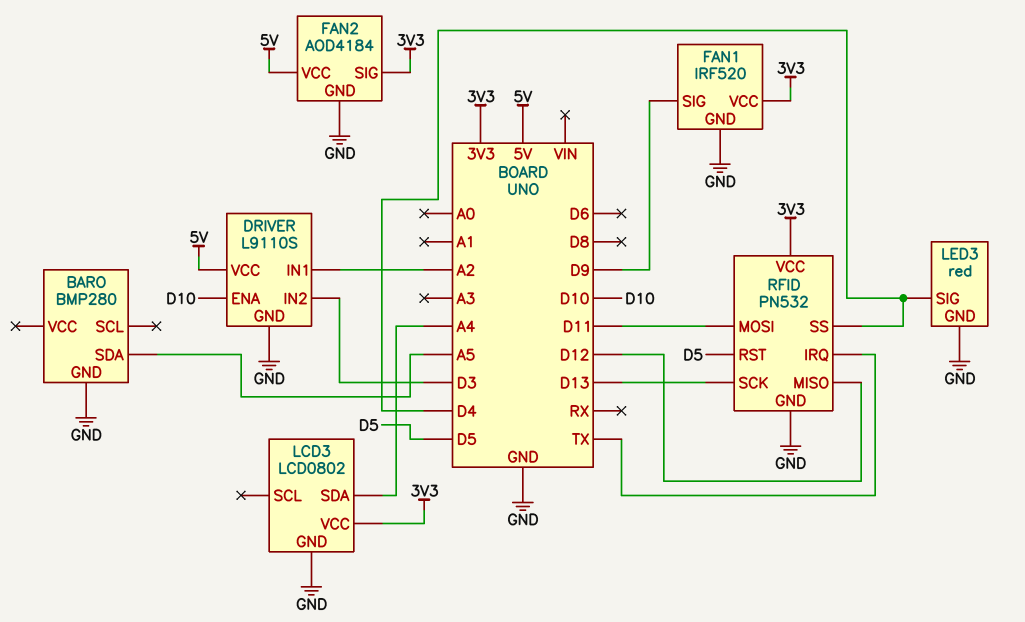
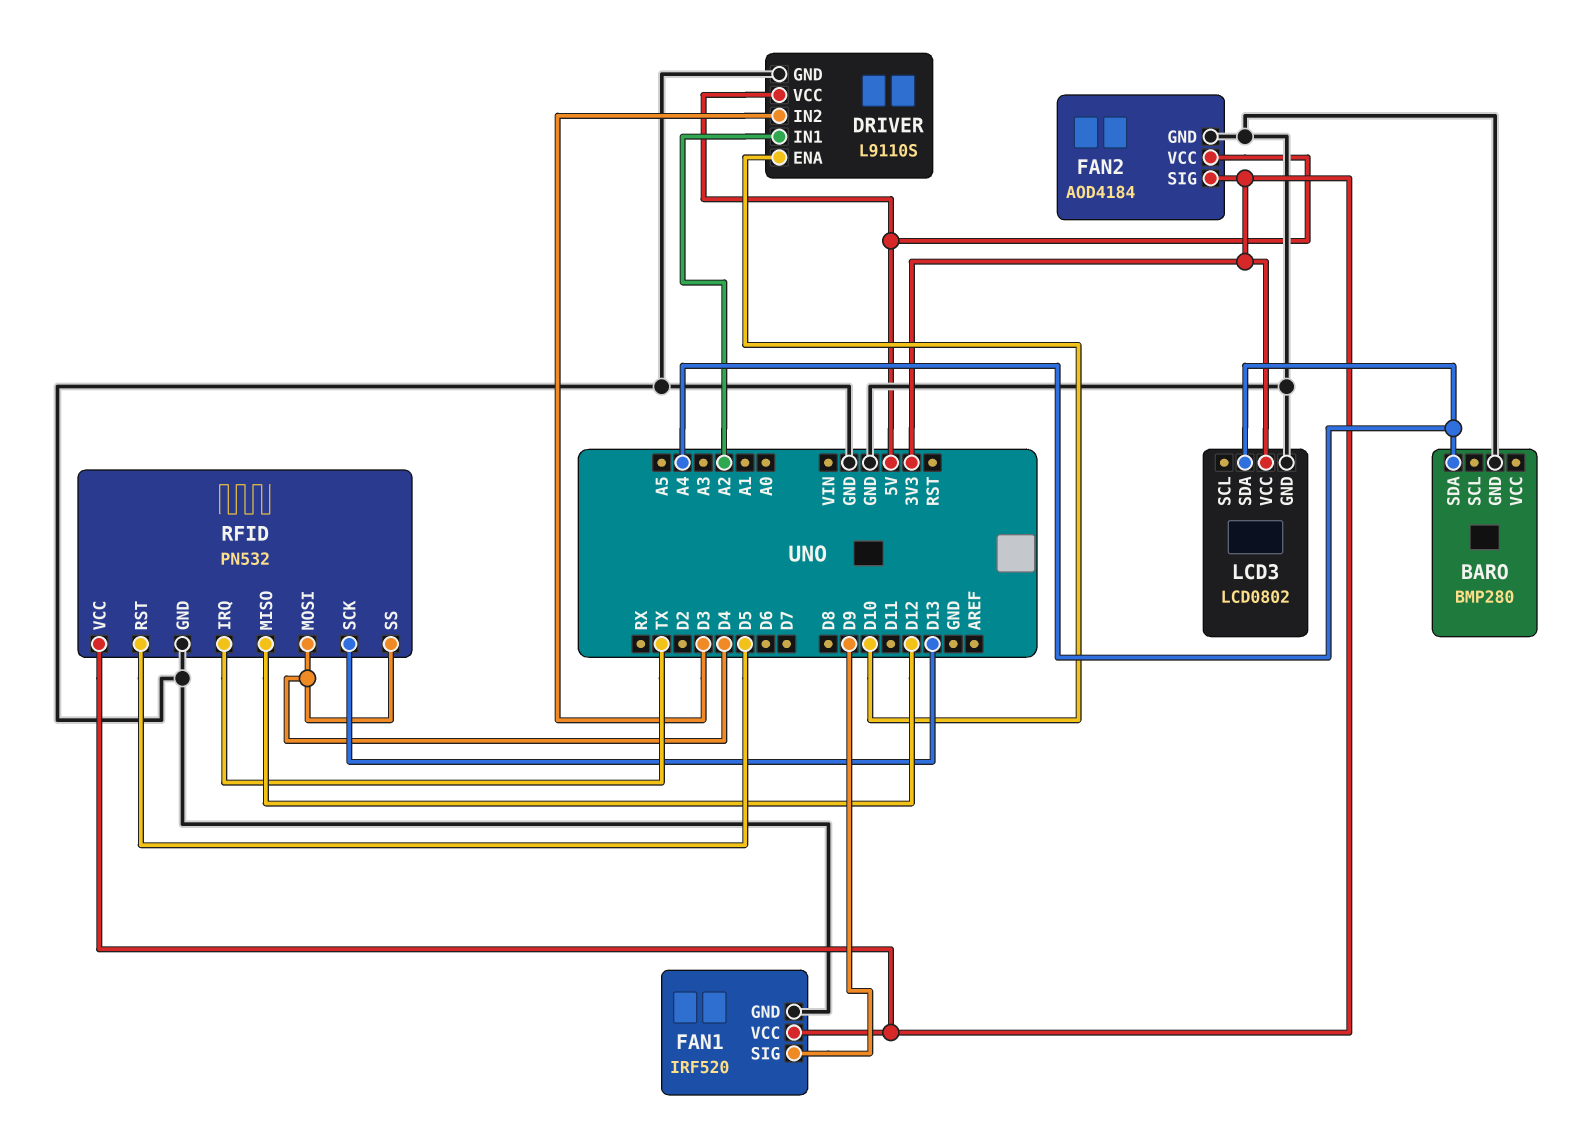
BARO pin SDA: A5 -> A4
LED3: red -> none
LED3 pin GND: GND -> none
LED3 pin SIG: D4 -> none
RFID pin MOSI: D11 -> D4

